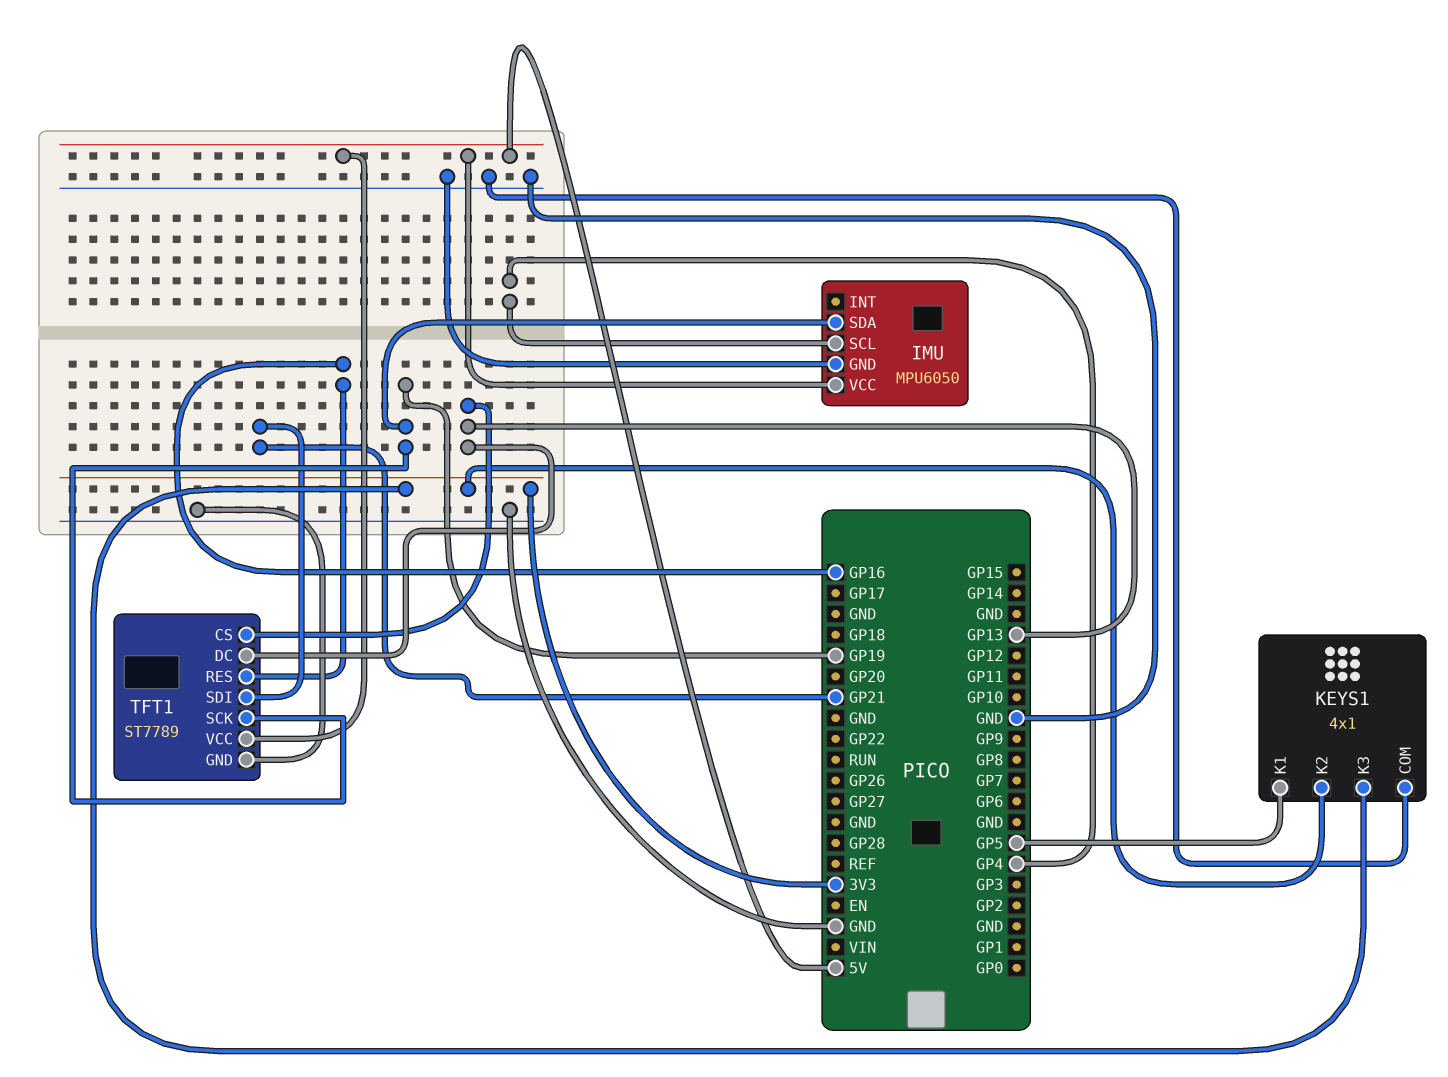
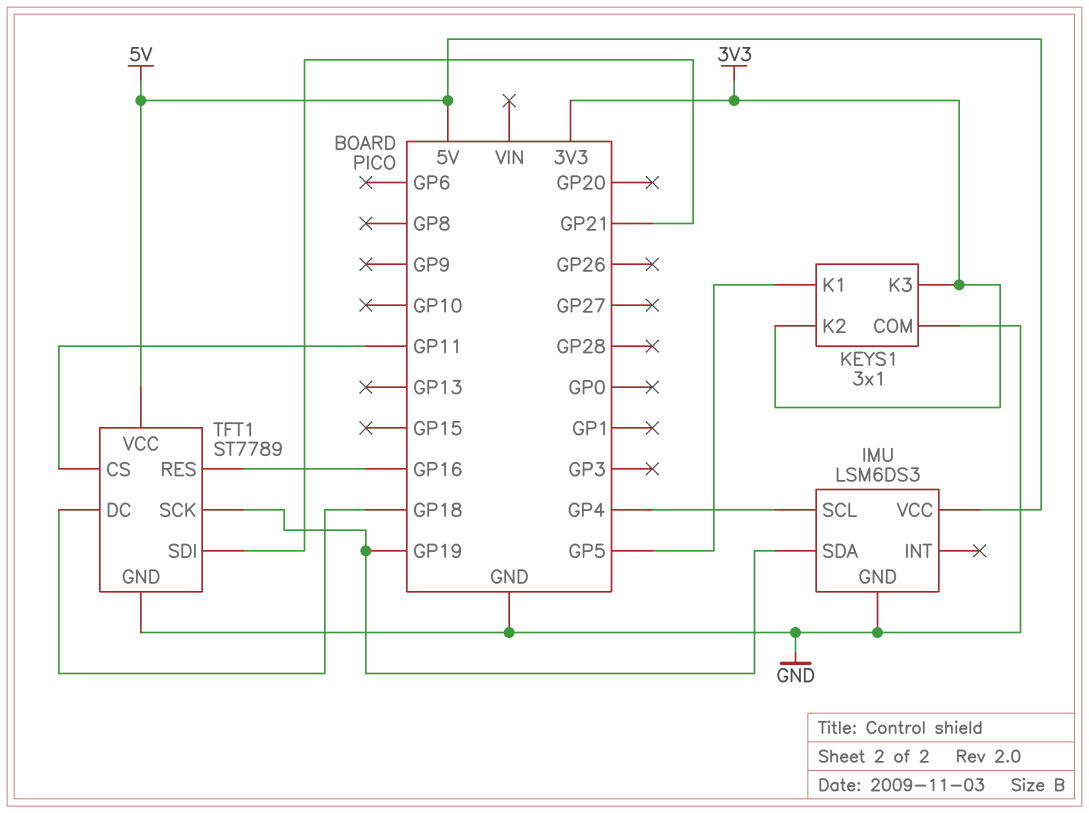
IMU: MPU6050 -> LSM6DS3
KEYS1: 4x1 -> 3x1
TFT1 pin CS: GP13 -> GP11
TFT1 pin DC: GP13 -> GP18

